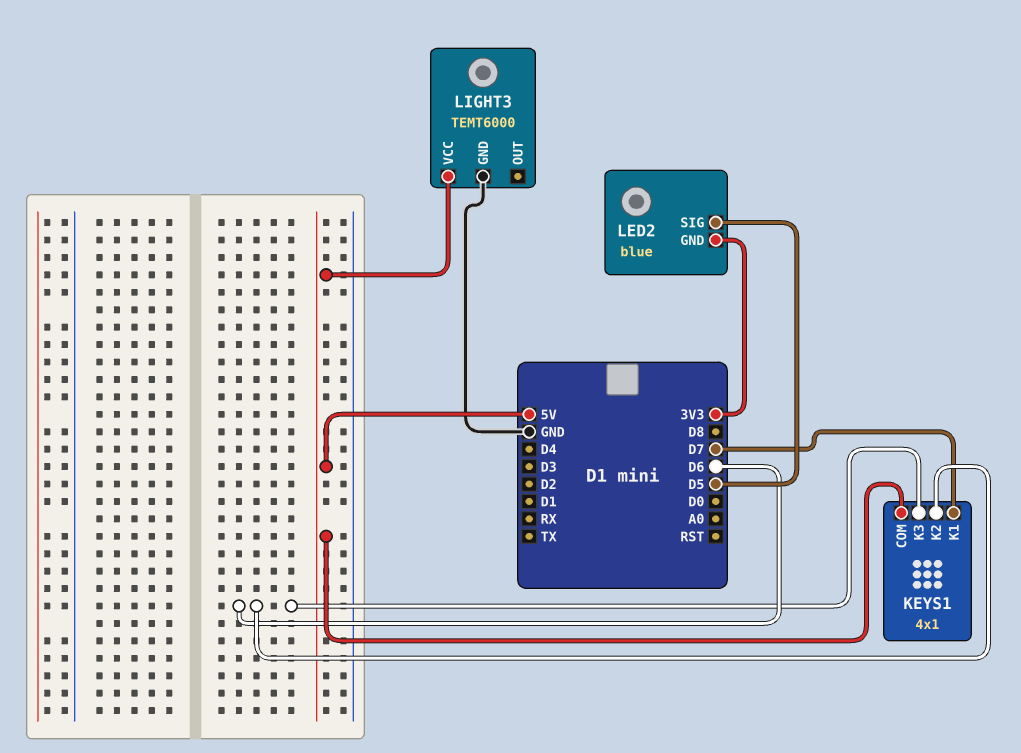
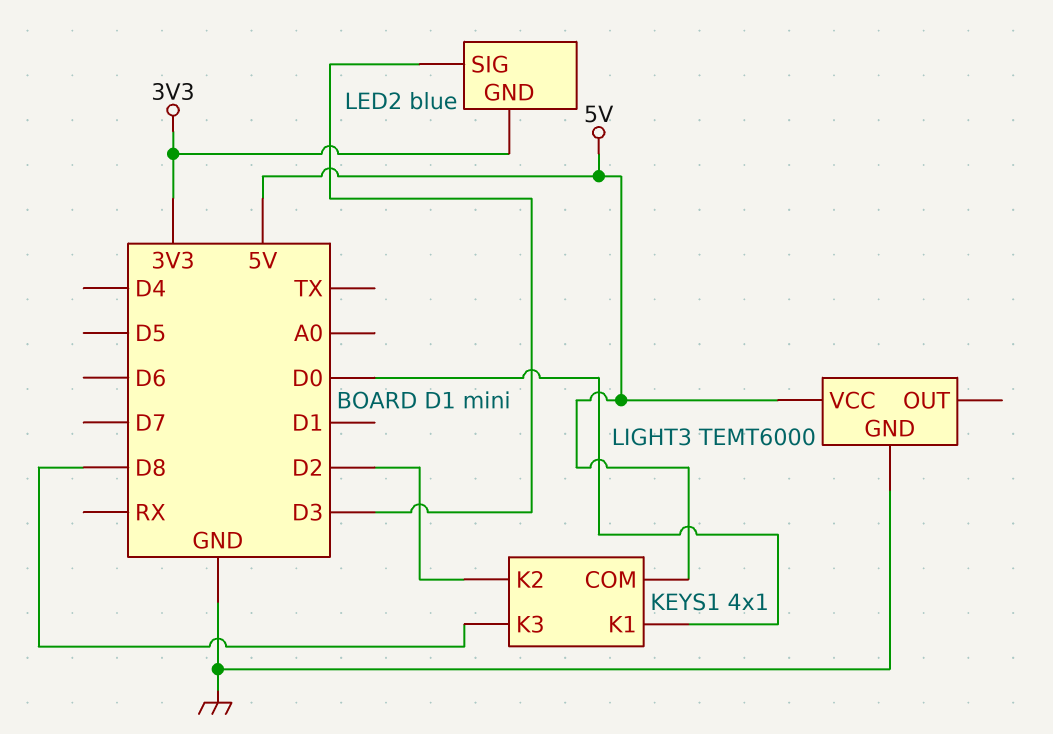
KEYS1 pin K1: D7 -> D0
KEYS1 pin K2: D6 -> D2
KEYS1 pin K3: D6 -> D8
LED2 pin SIG: D5 -> D3

